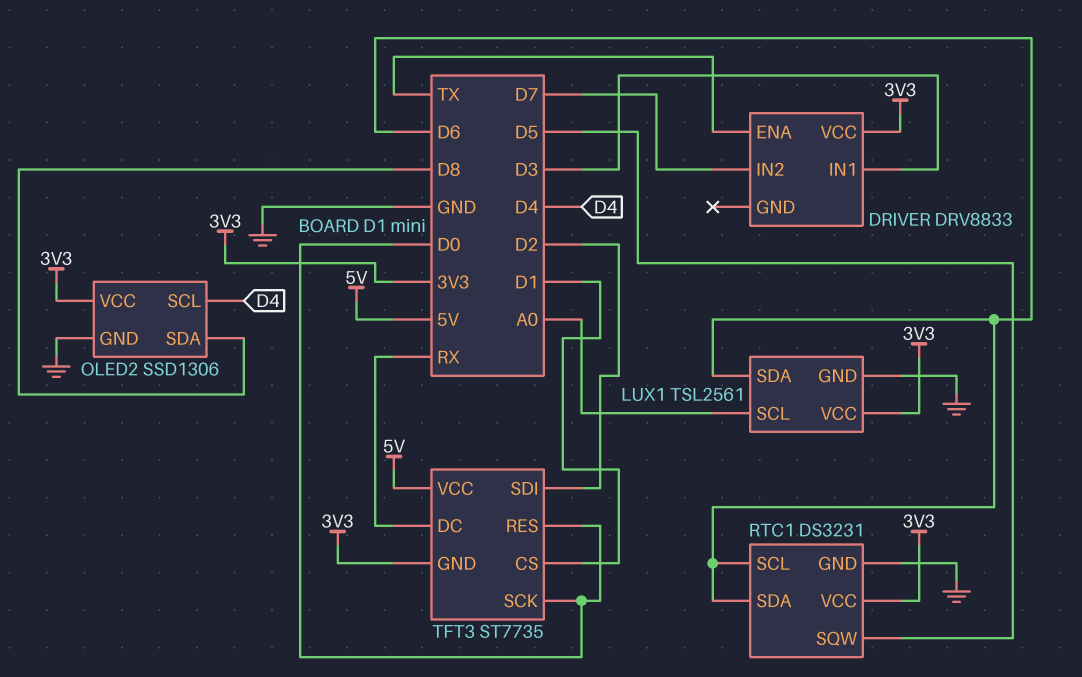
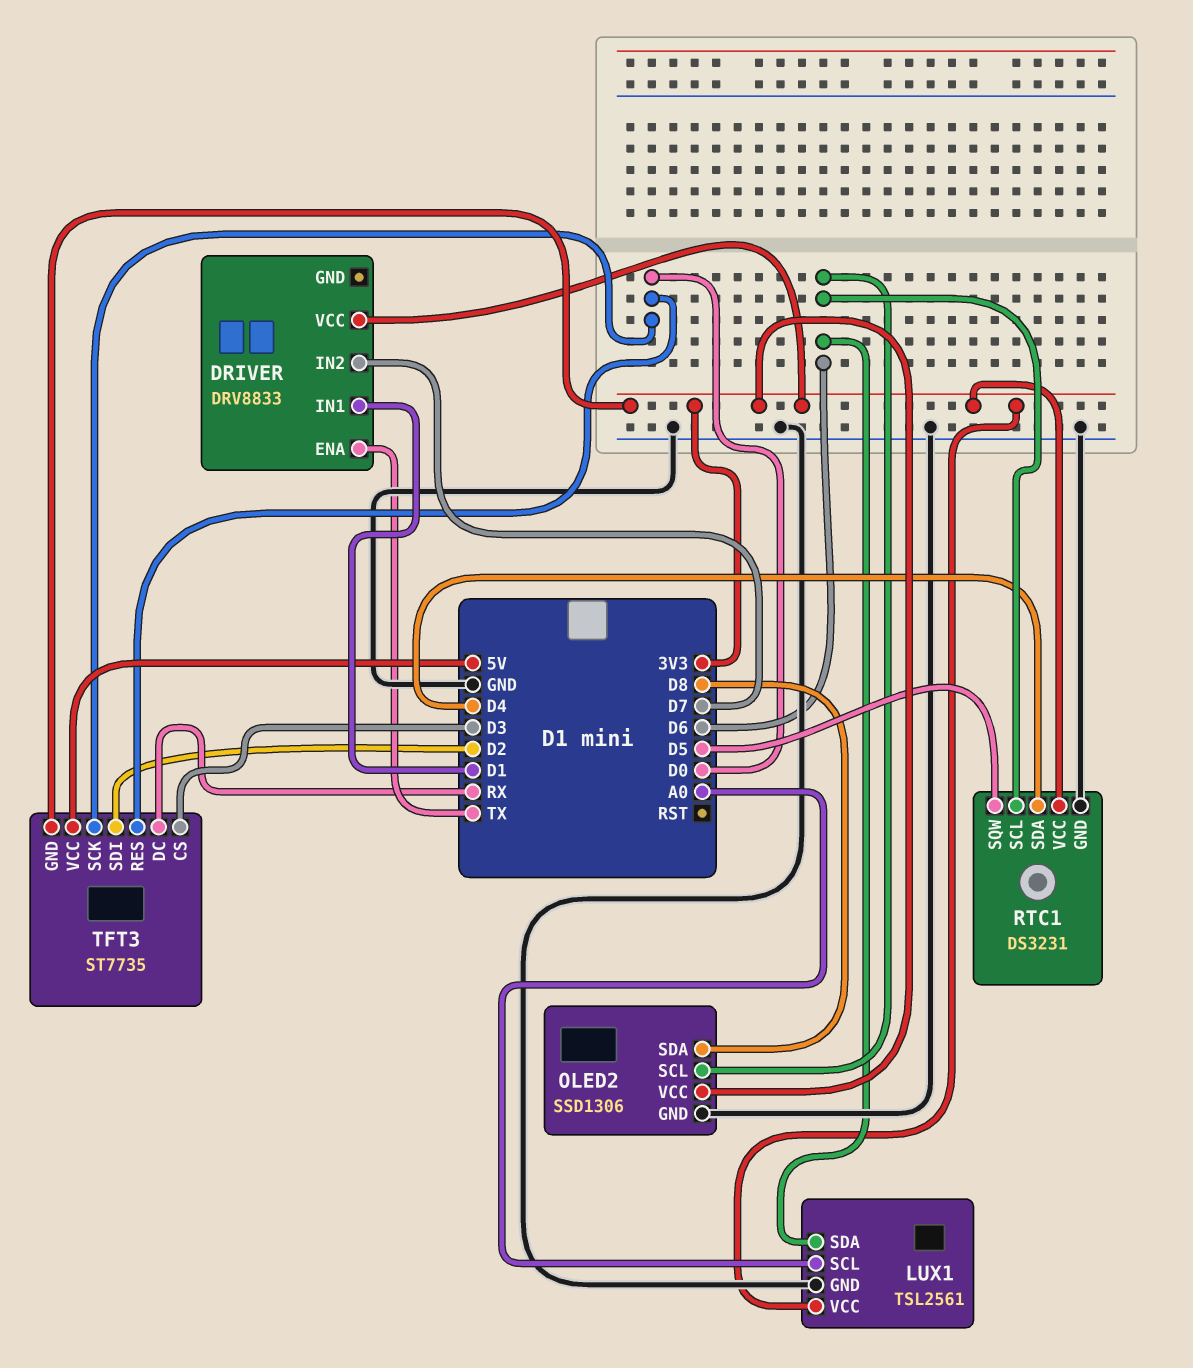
DRIVER pin IN1: D3 -> D1
OLED2 pin SCL: D4 -> D6
RTC1 pin SDA: D6 -> D4
TFT3 pin CS: D1 -> D3

